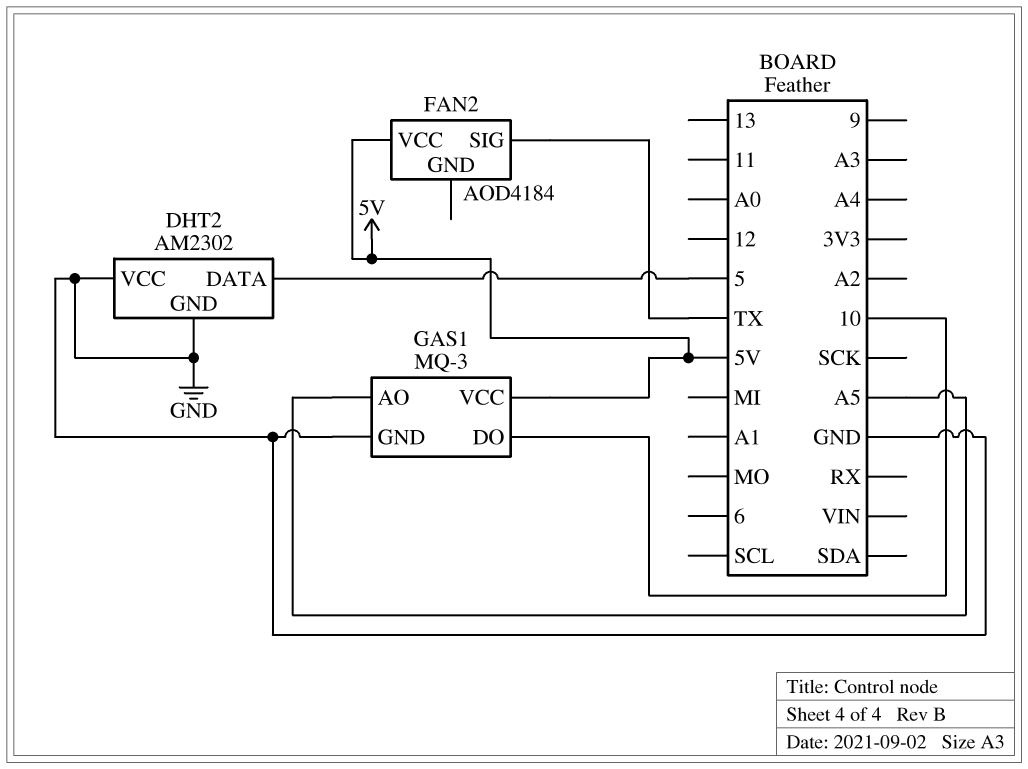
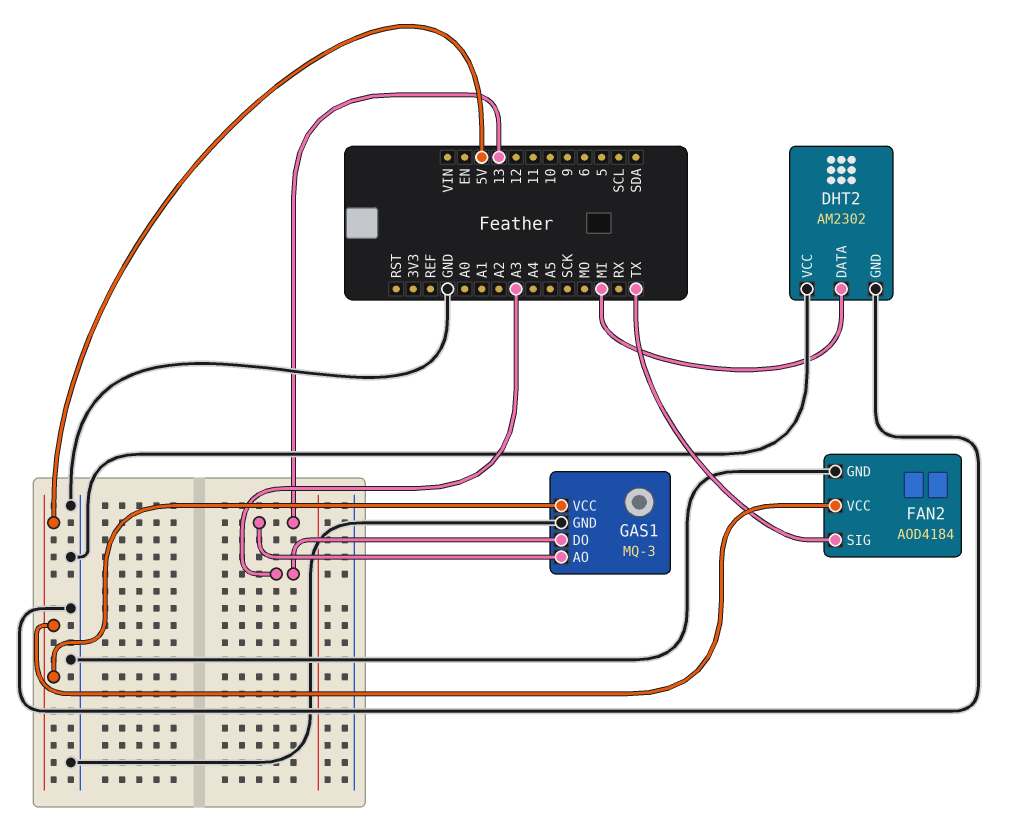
DHT2 pin DATA: 5 -> MI
FAN2 pin GND: none -> GND
GAS1 pin AO: A5 -> 13
GAS1 pin DO: 10 -> A3

